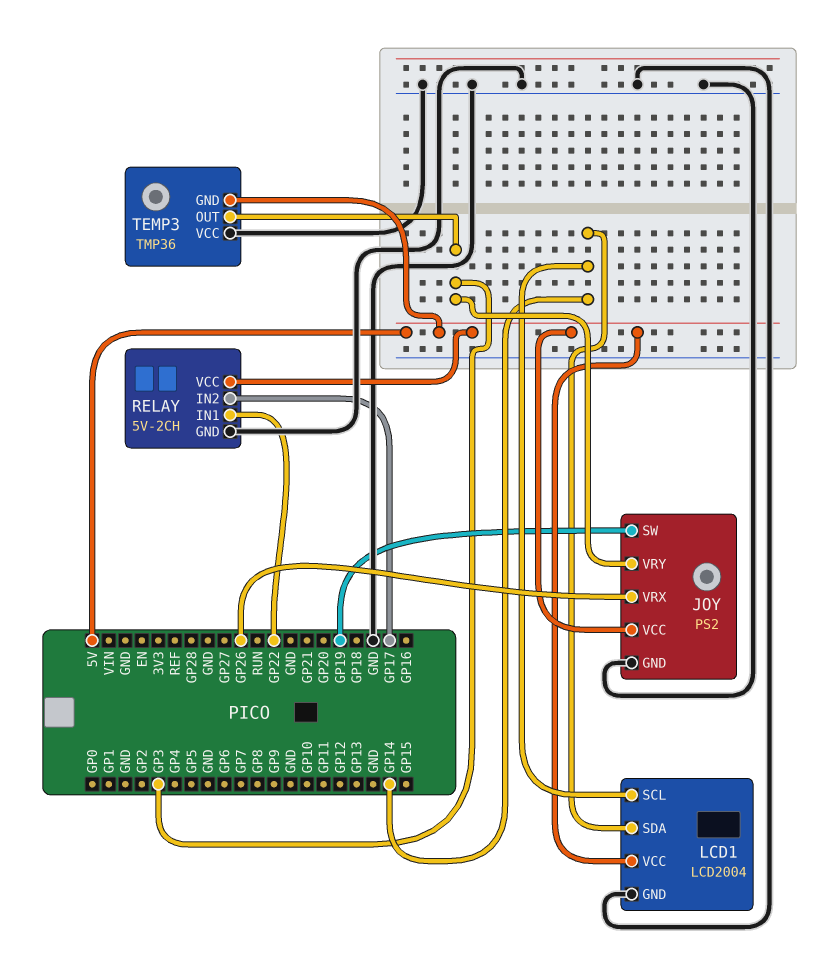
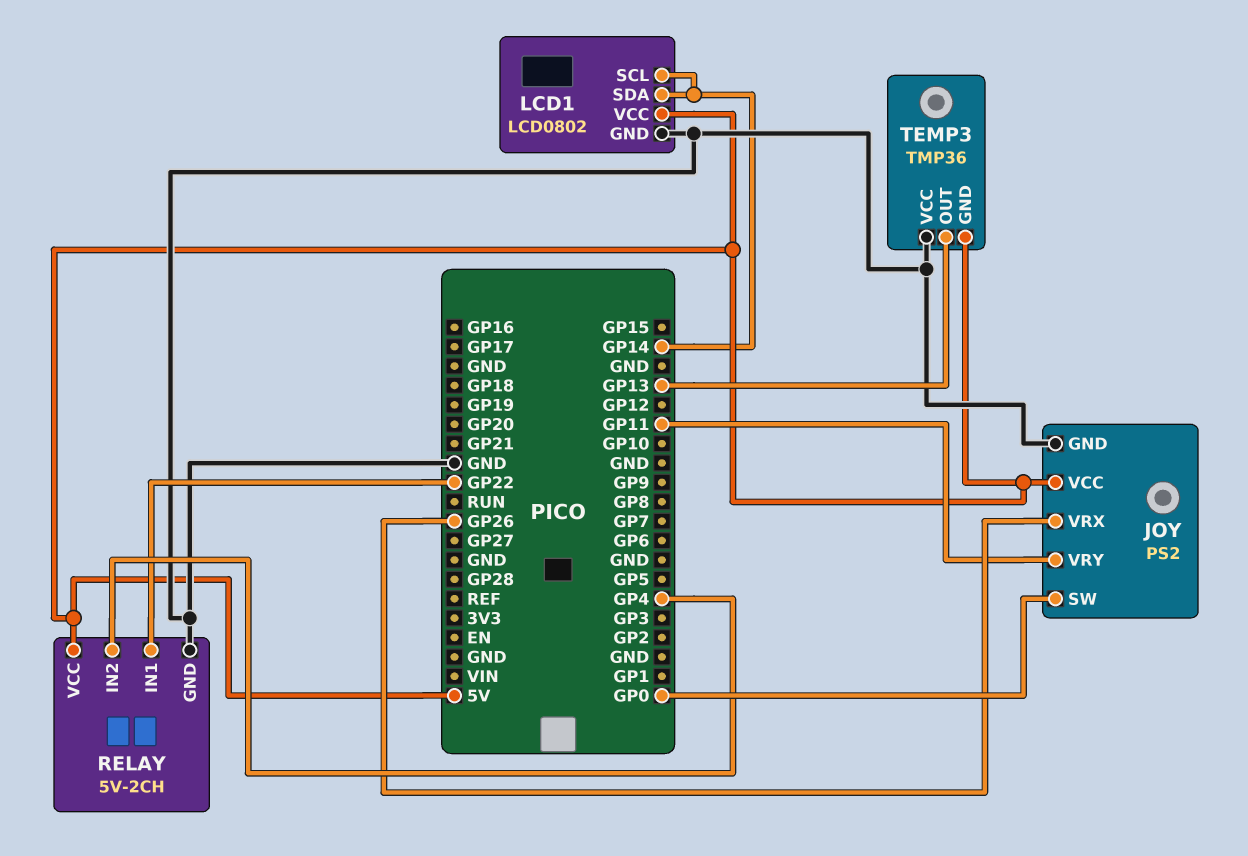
JOY pin SW: GP19 -> GP0
JOY pin VRY: GP3 -> GP11
LCD1: LCD2004 -> LCD0802
RELAY pin IN2: GP17 -> GP4
TEMP3 pin OUT: GP3 -> GP13

